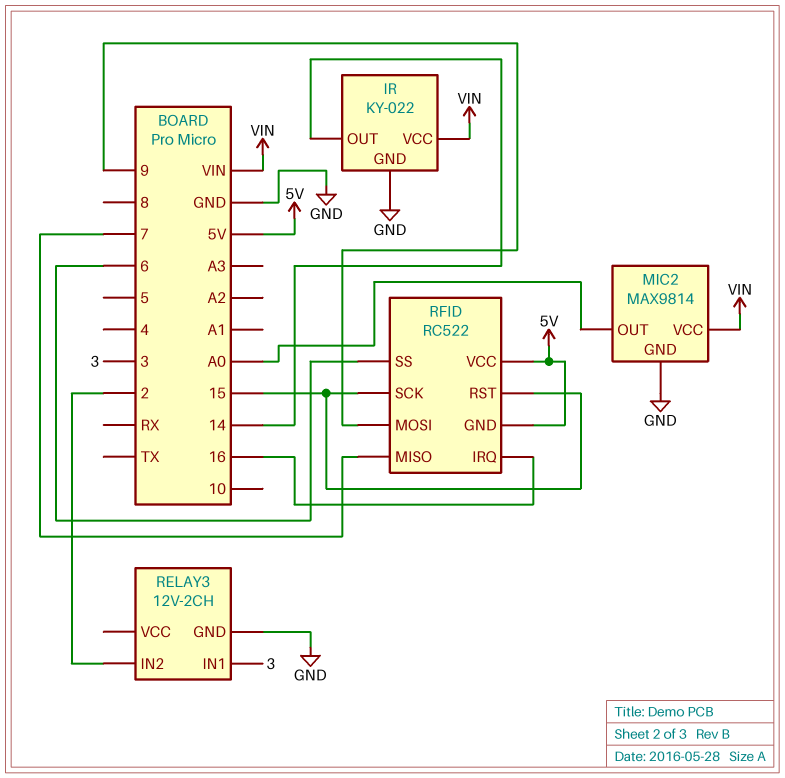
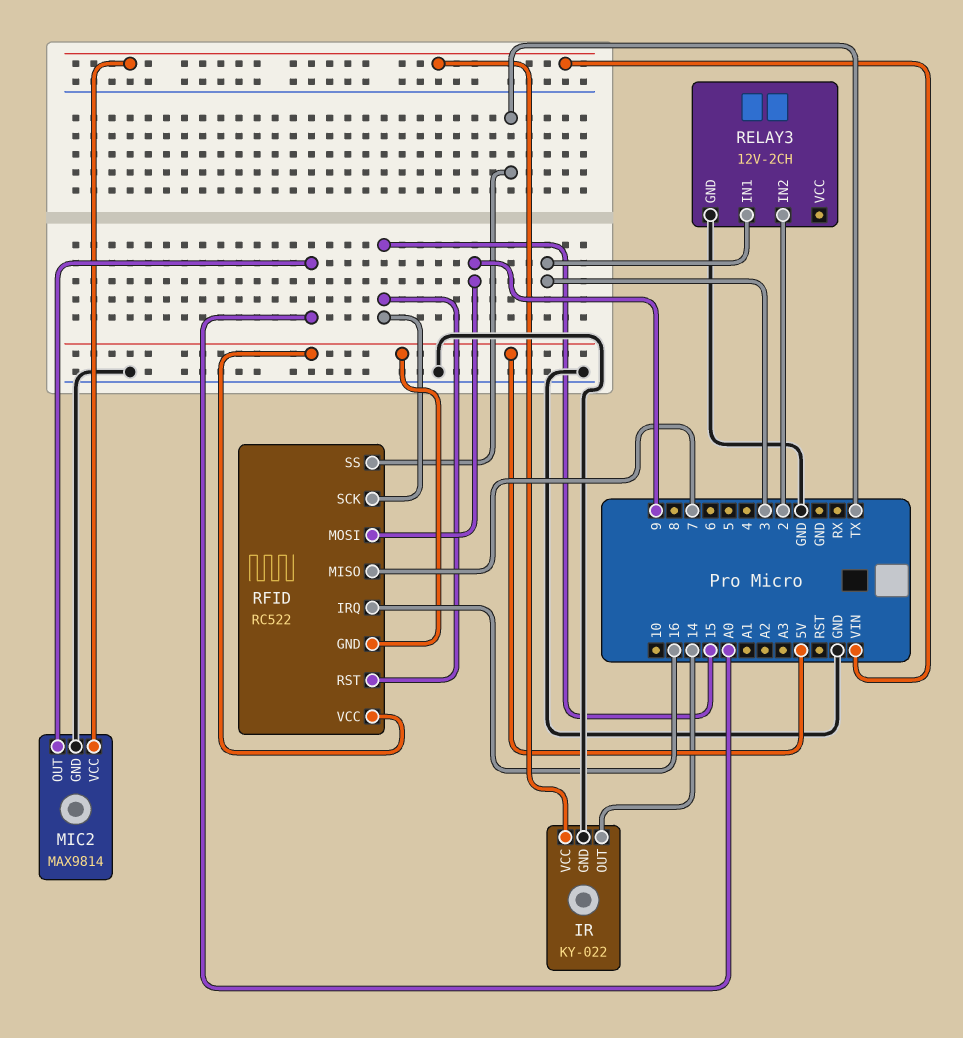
RFID pin SS: 6 -> TX

